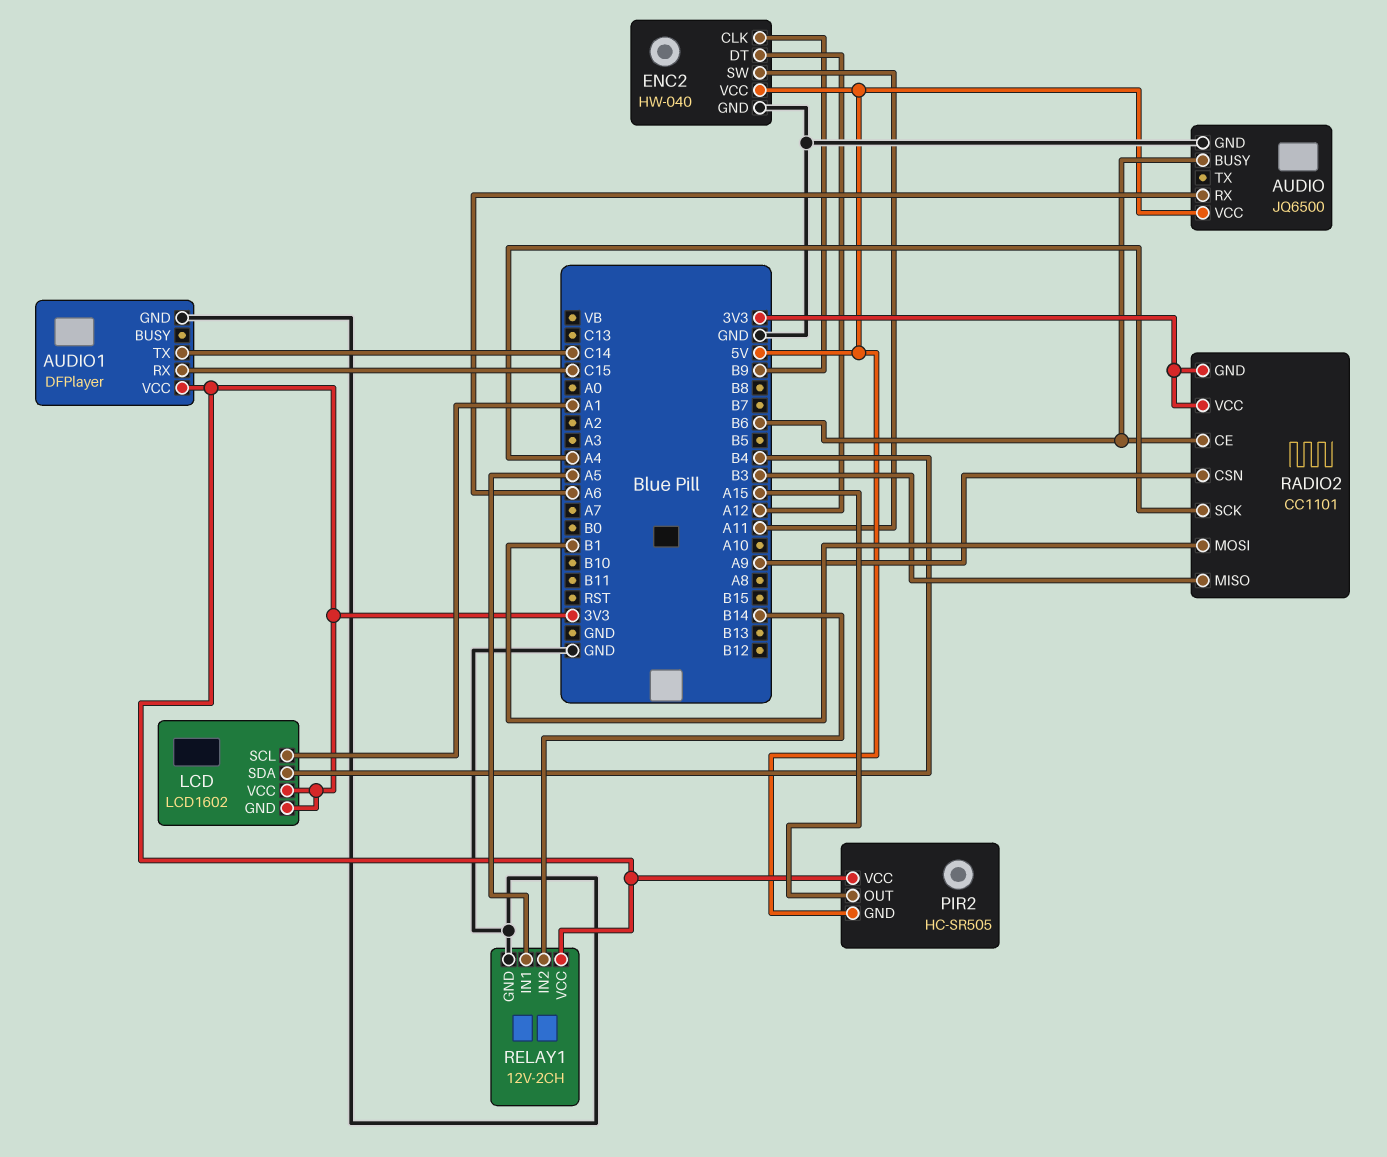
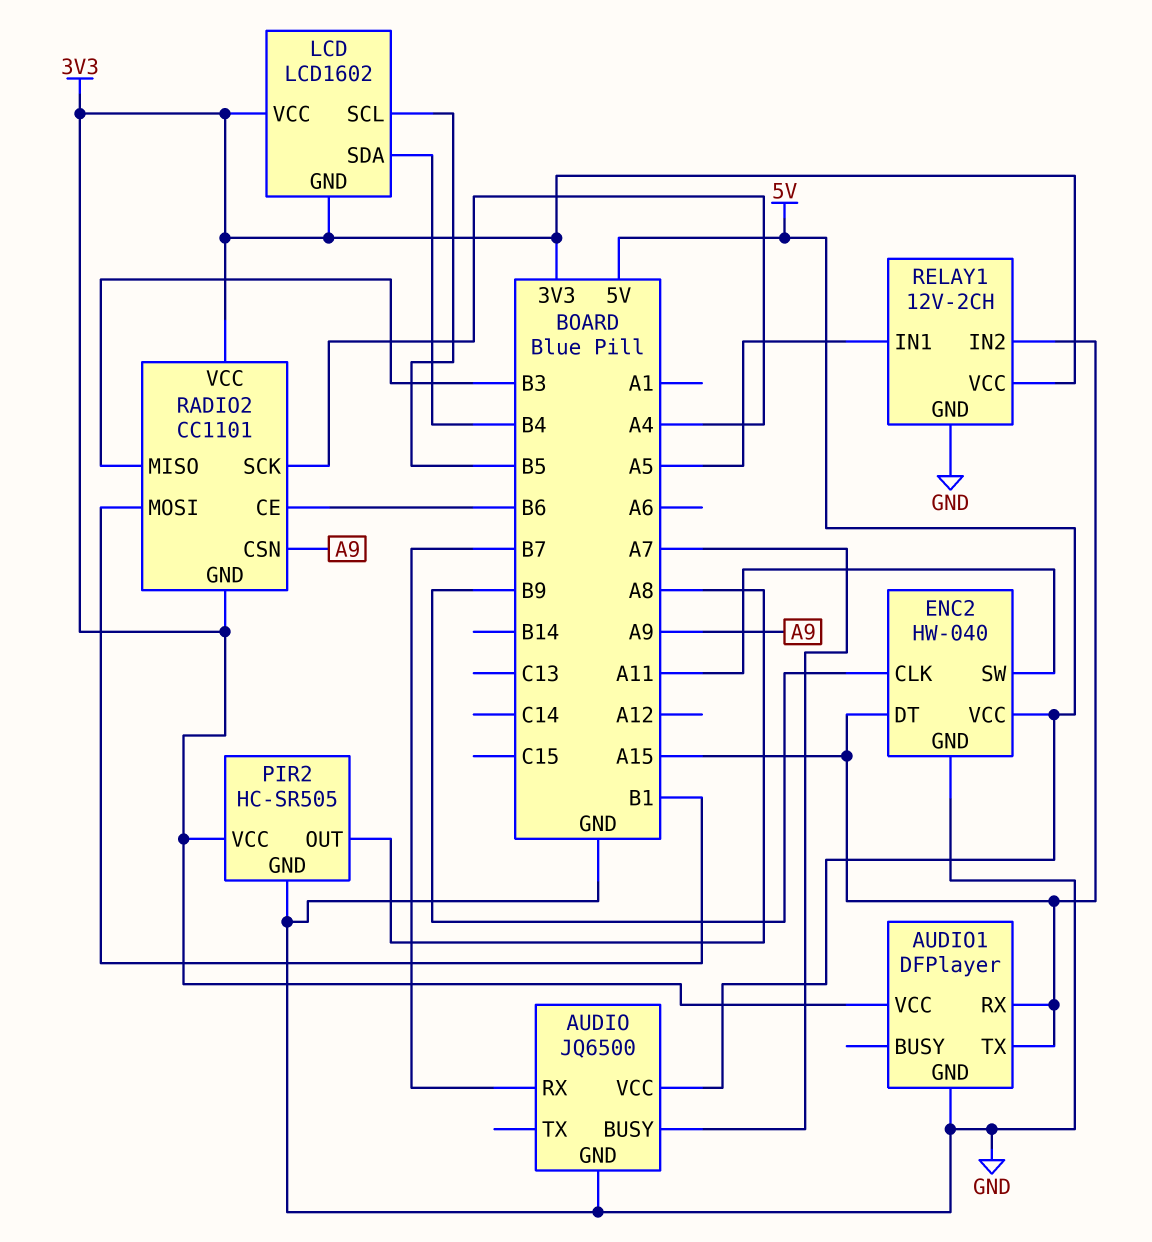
AUDIO pin BUSY: B6 -> A7
AUDIO pin RX: A6 -> B7
AUDIO1 pin RX: C15 -> A15
AUDIO1 pin TX: C14 -> A15
ENC2 pin DT: A12 -> A15
LCD pin SCL: A1 -> B5
PIR2 pin GND: 5V -> GND
PIR2 pin OUT: A15 -> A8
RELAY1 pin IN2: B14 -> A15

